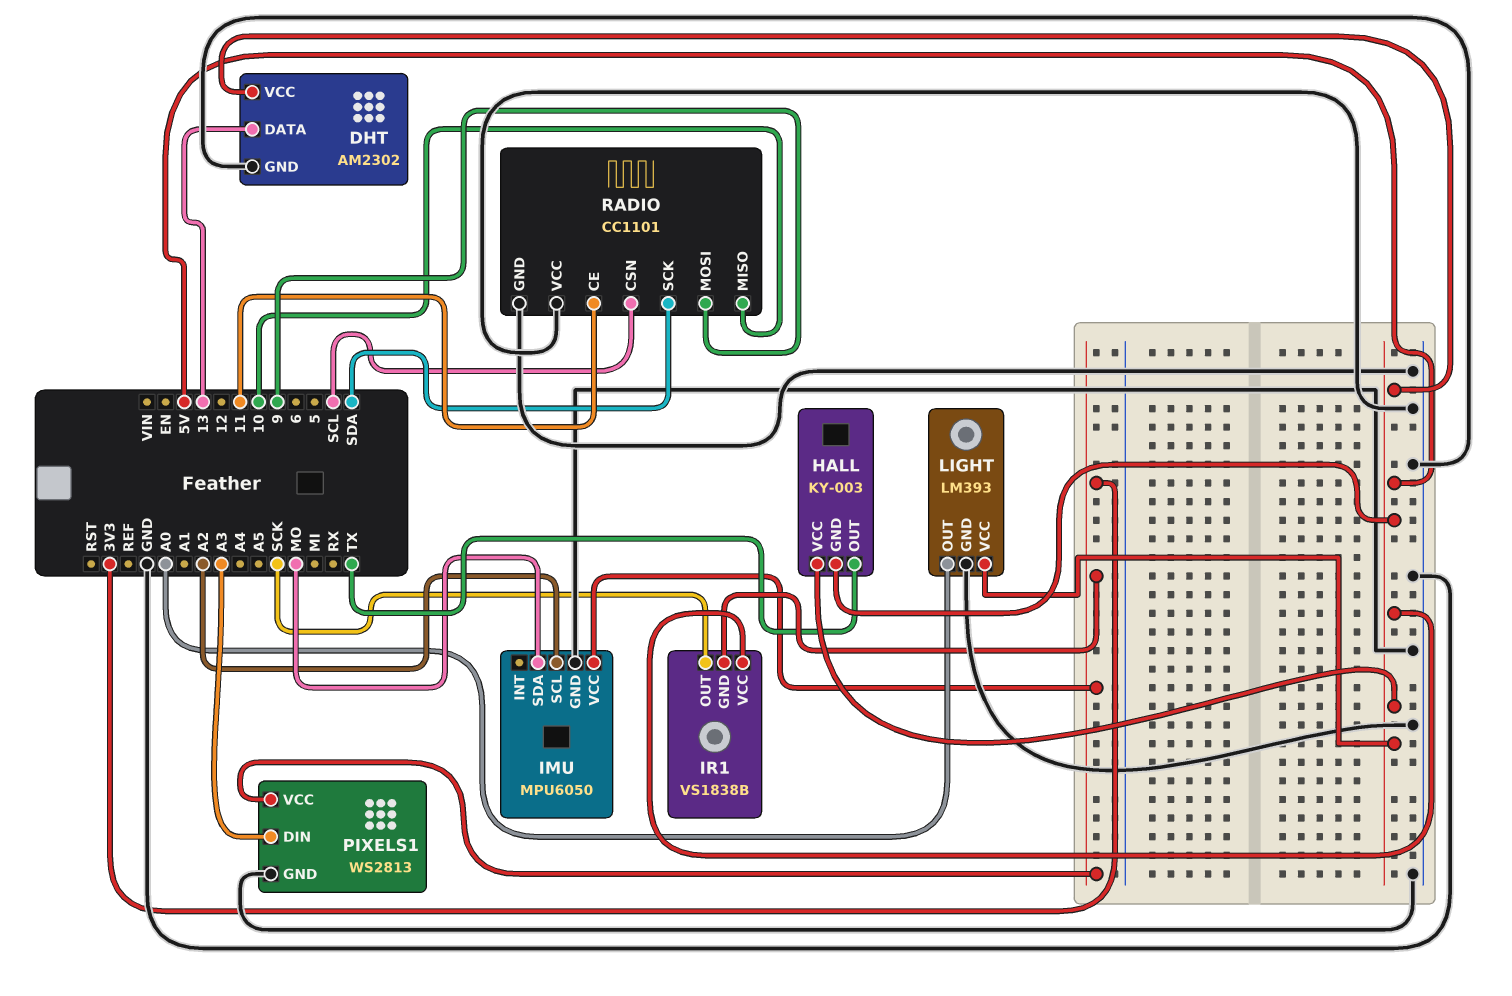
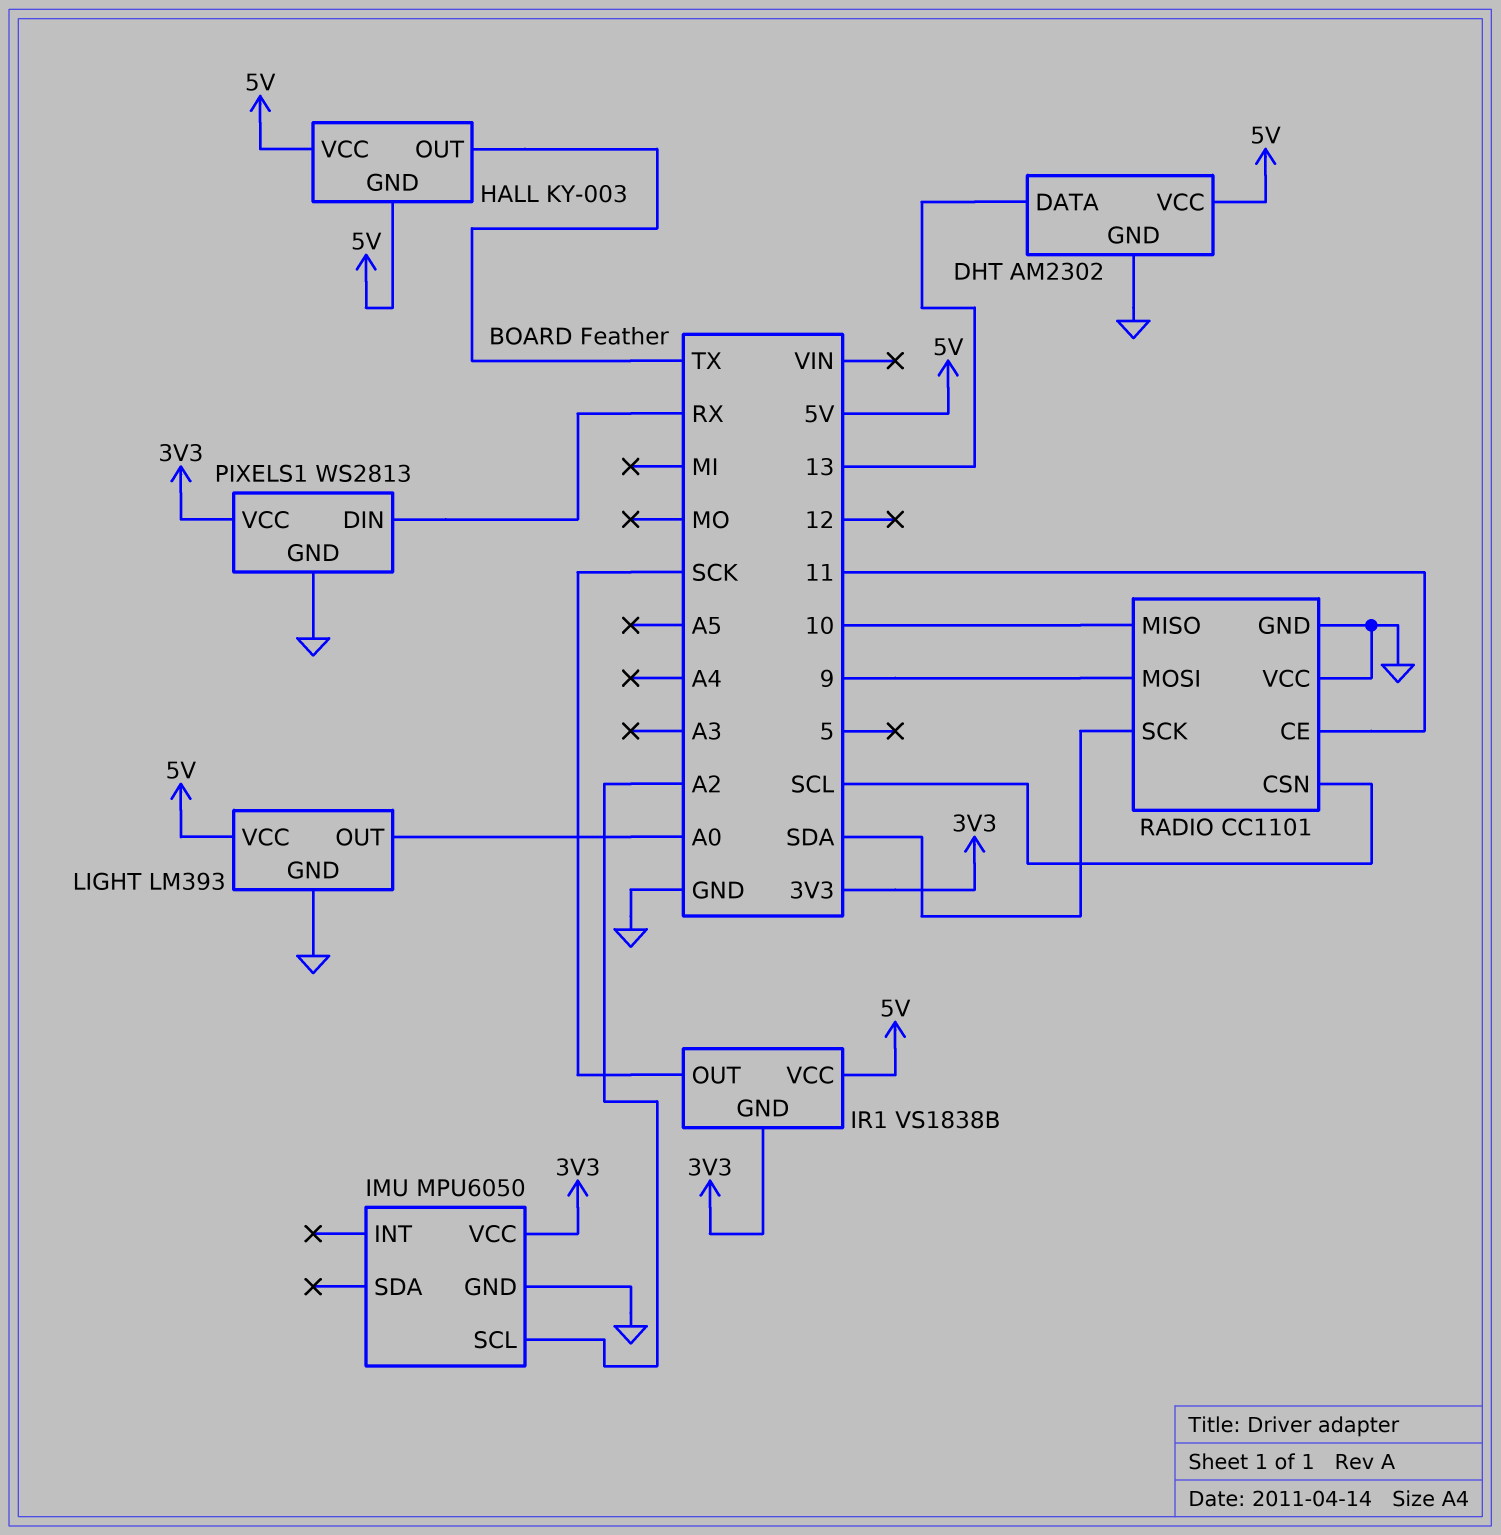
IMU pin SDA: MO -> none
PIXELS1 pin DIN: A3 -> RX

